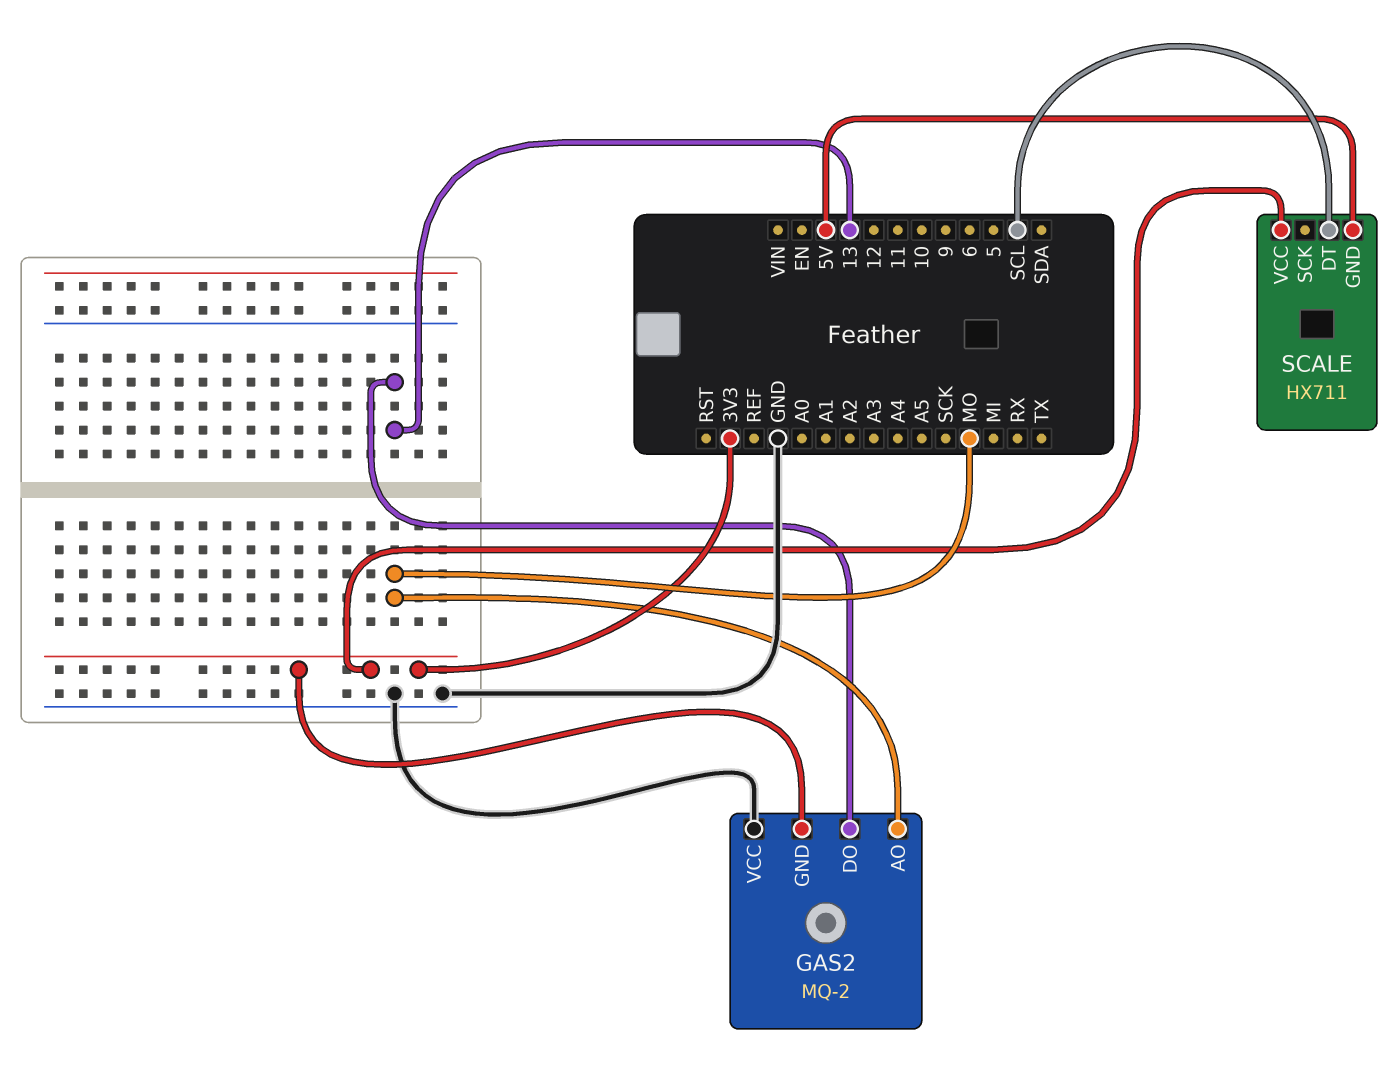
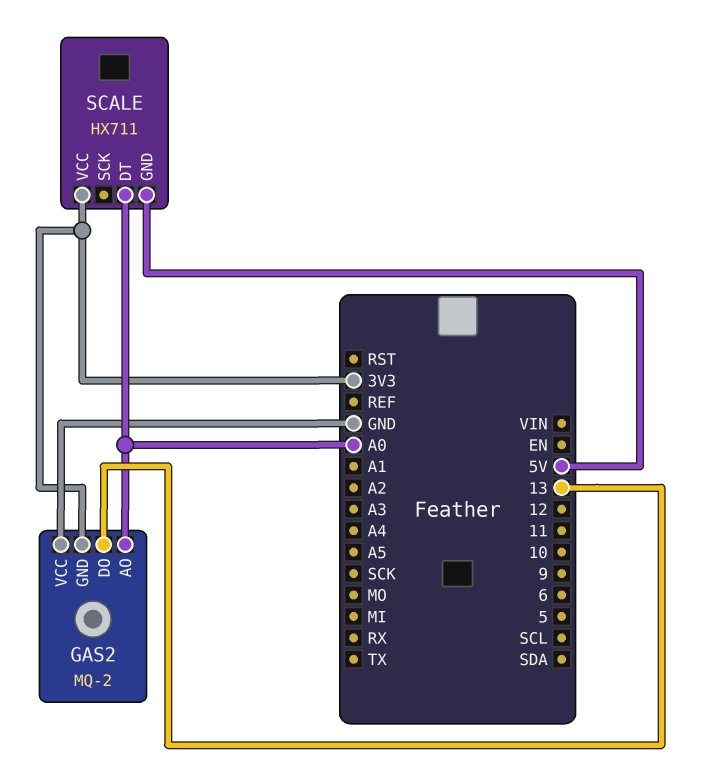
GAS2 pin AO: MO -> A0
SCALE pin DT: SCL -> A0

